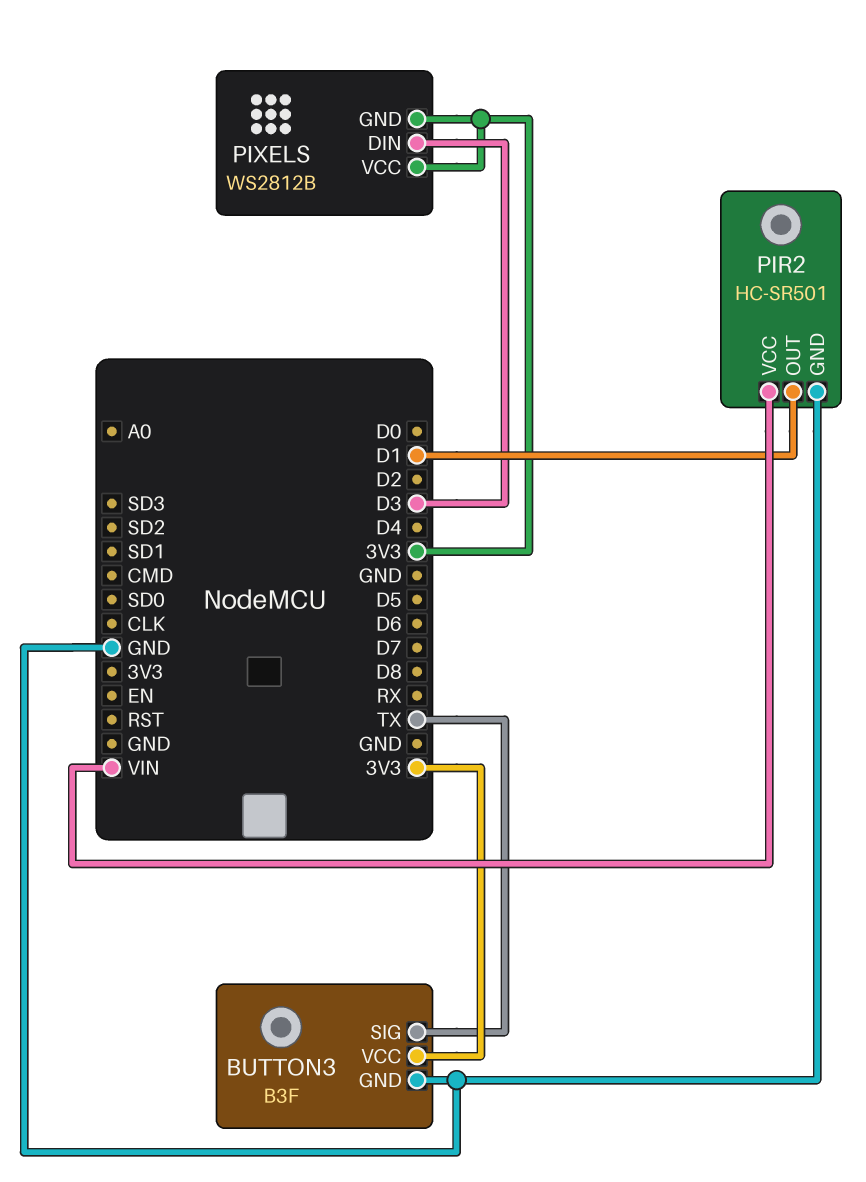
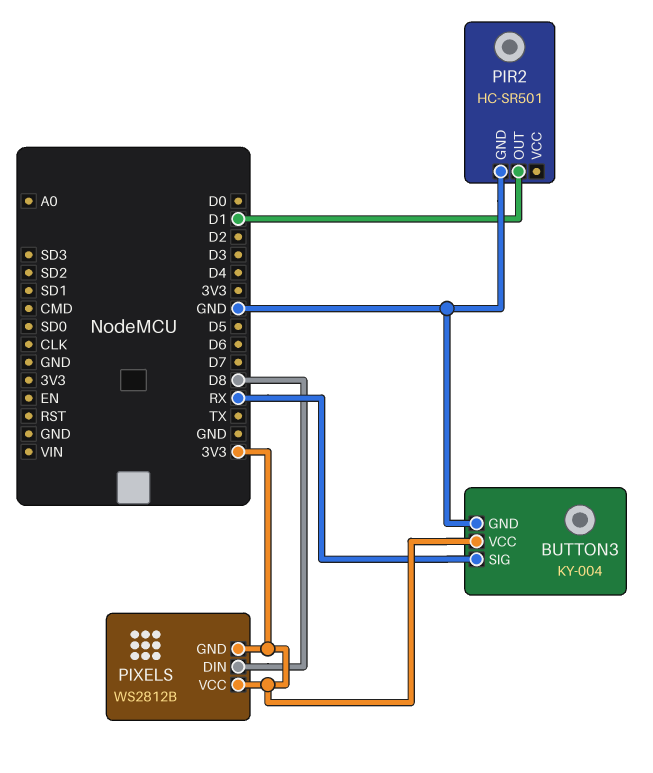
BUTTON3: B3F -> KY-004
BUTTON3 pin SIG: TX -> RX
PIR2 pin VCC: VIN -> none
PIXELS pin DIN: D3 -> D8

